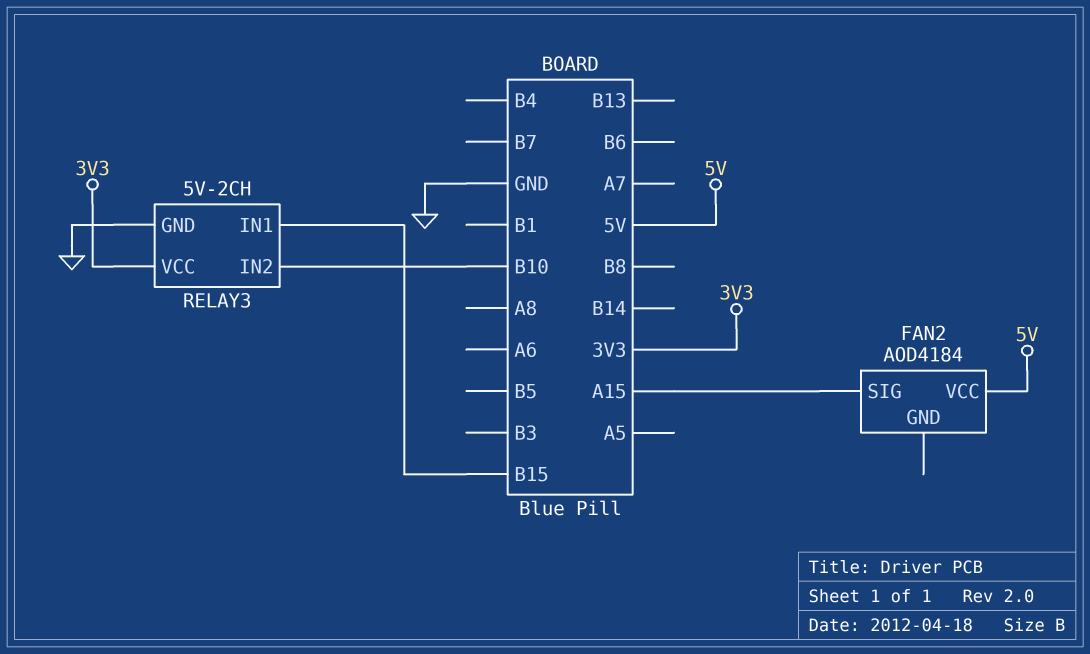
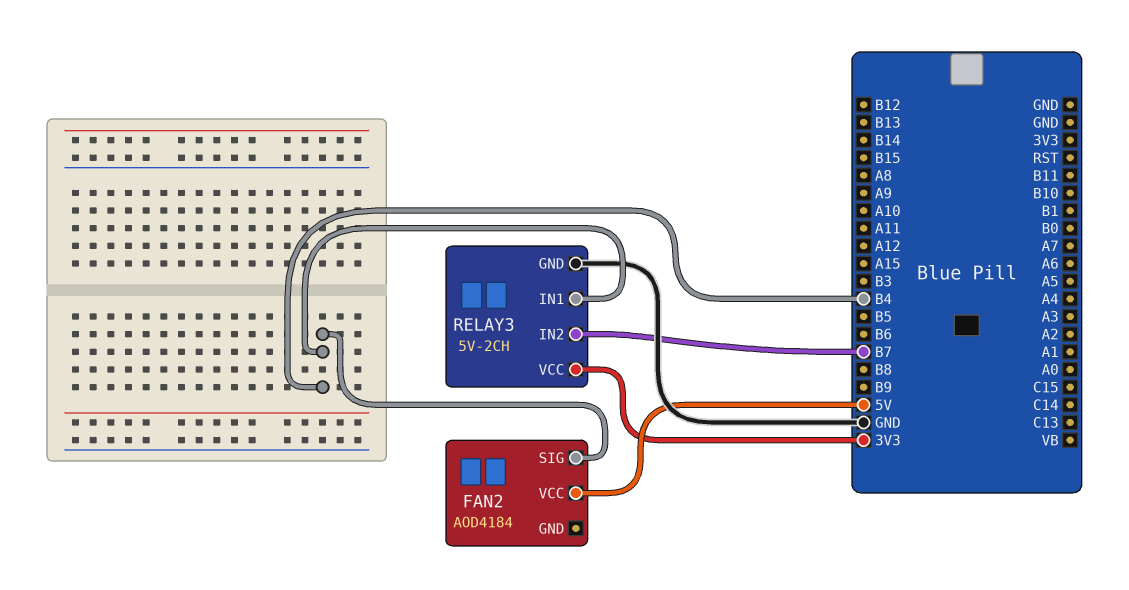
FAN2 pin SIG: A15 -> B4
RELAY3 pin IN1: B15 -> B4
RELAY3 pin IN2: B10 -> B7

